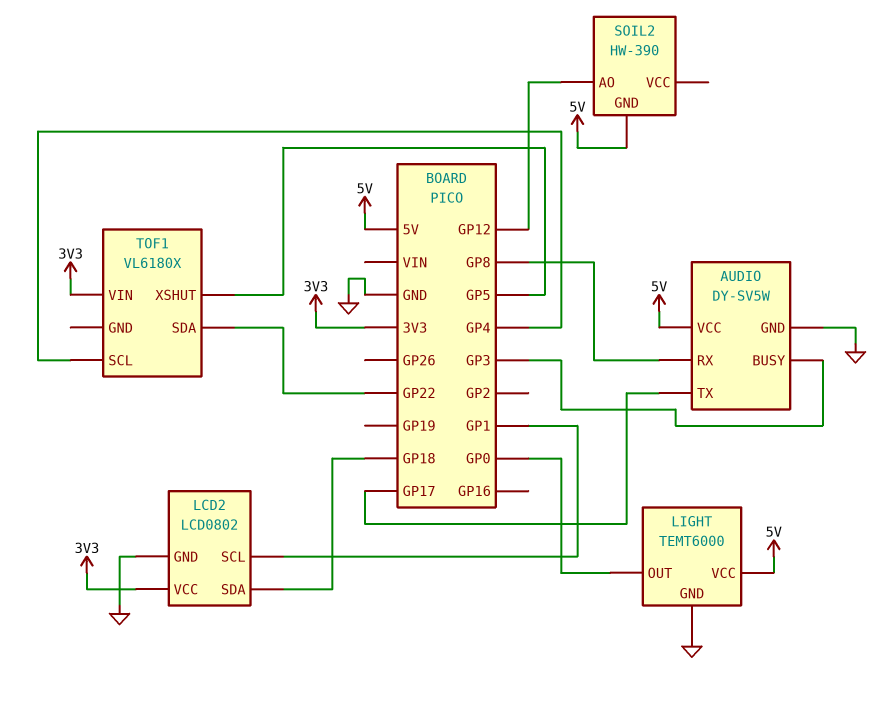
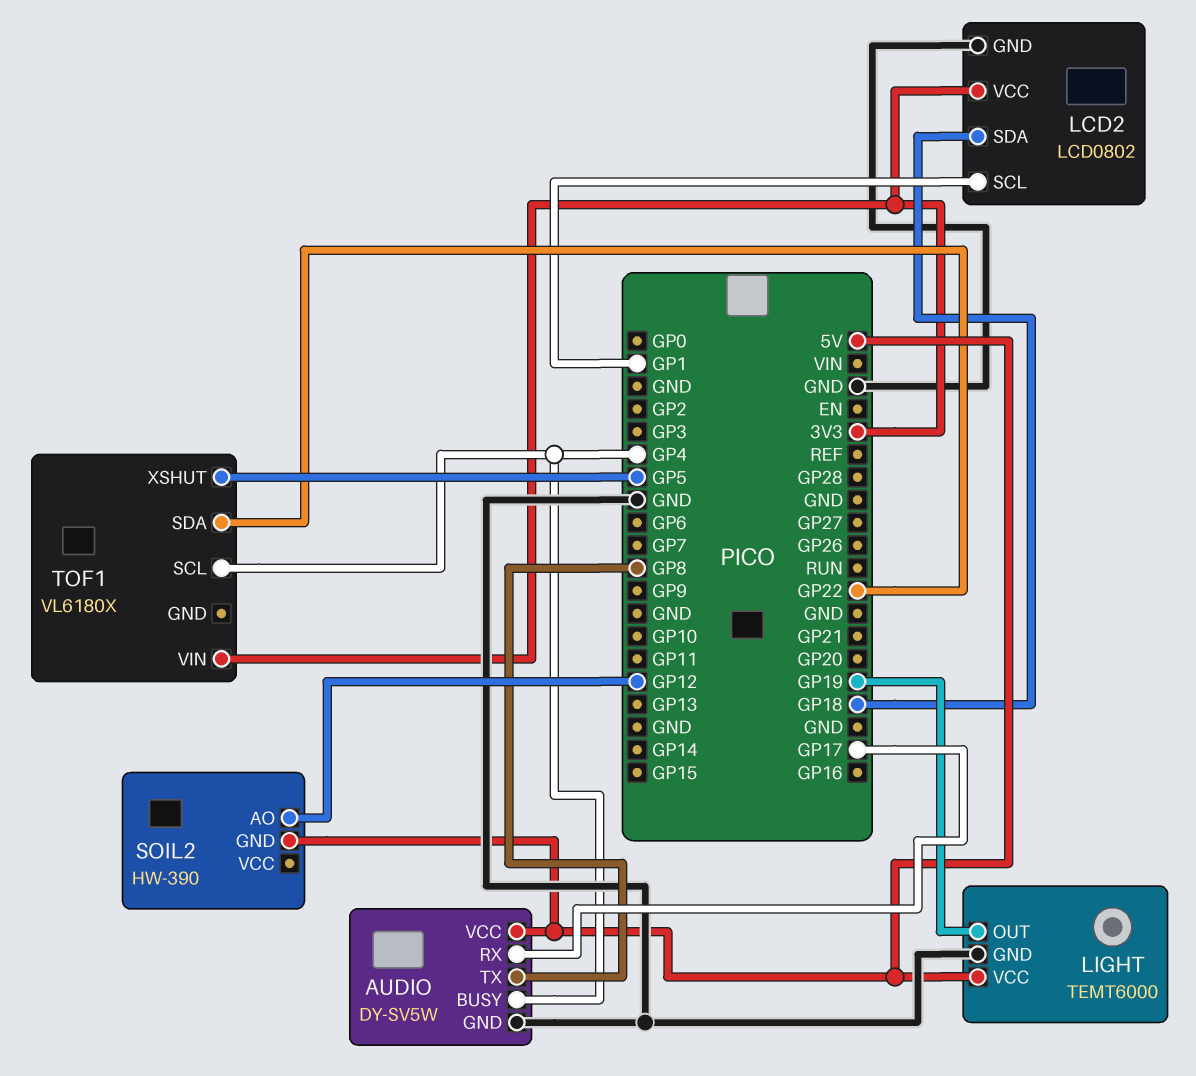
AUDIO pin BUSY: GP3 -> GP4
AUDIO pin RX: GP8 -> GP17
AUDIO pin TX: GP17 -> GP8
LIGHT pin OUT: GP0 -> GP19

